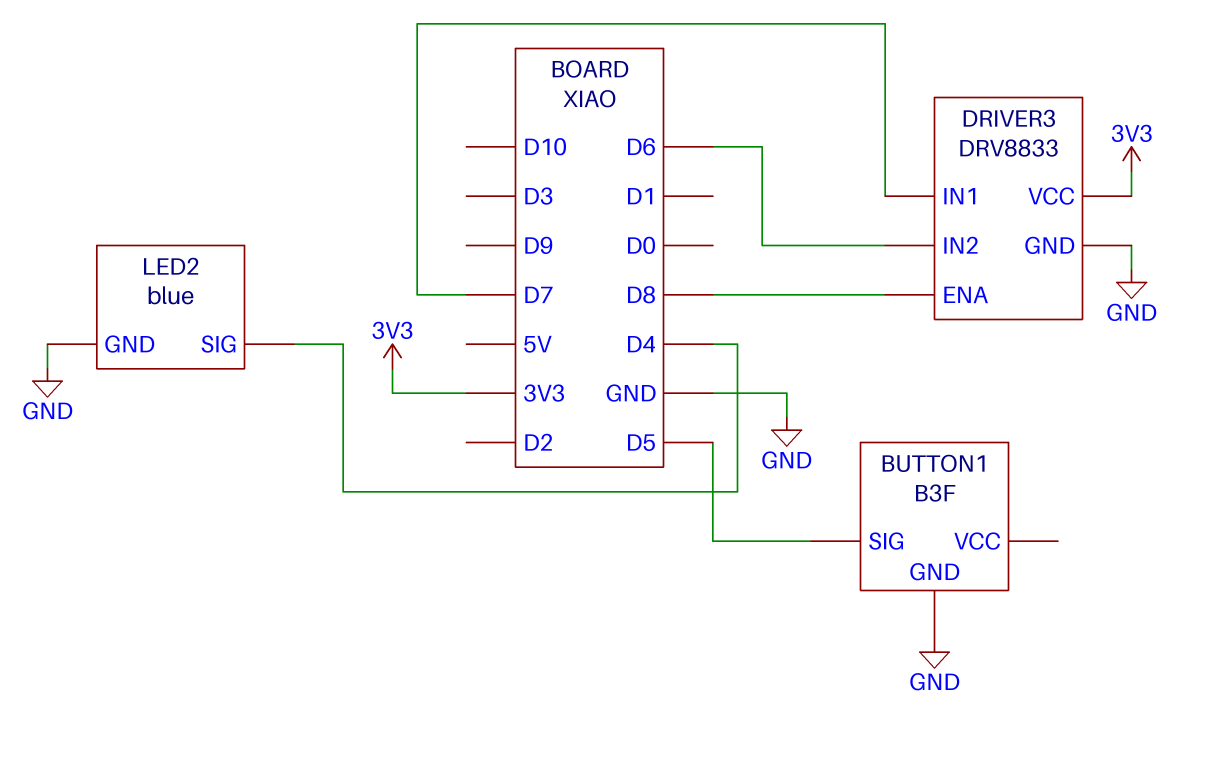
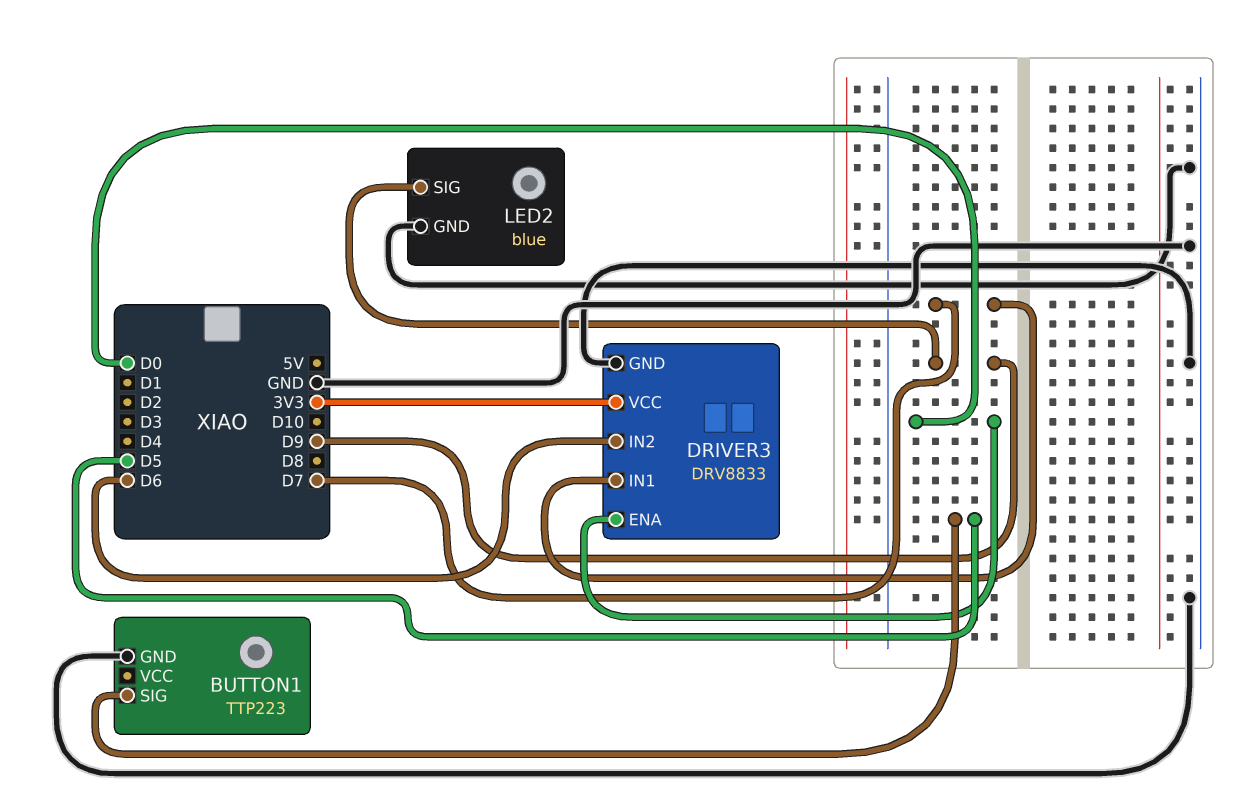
BUTTON1: B3F -> TTP223
DRIVER3 pin ENA: D8 -> D0
LED2 pin SIG: D4 -> D9

